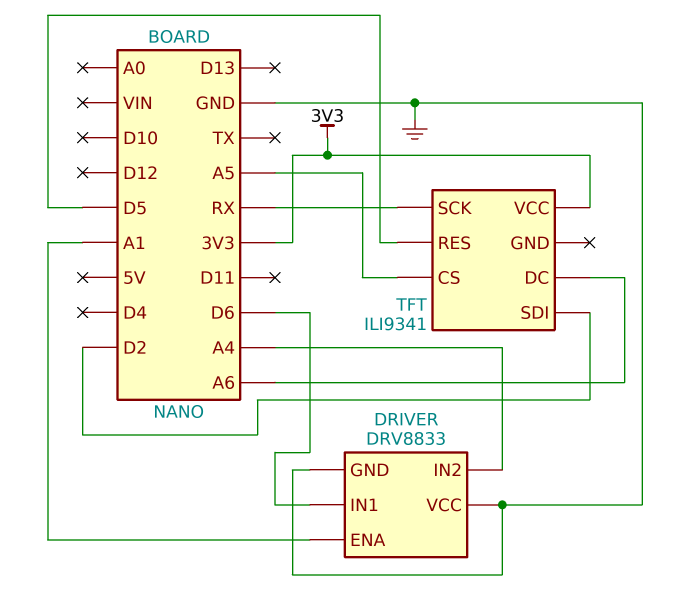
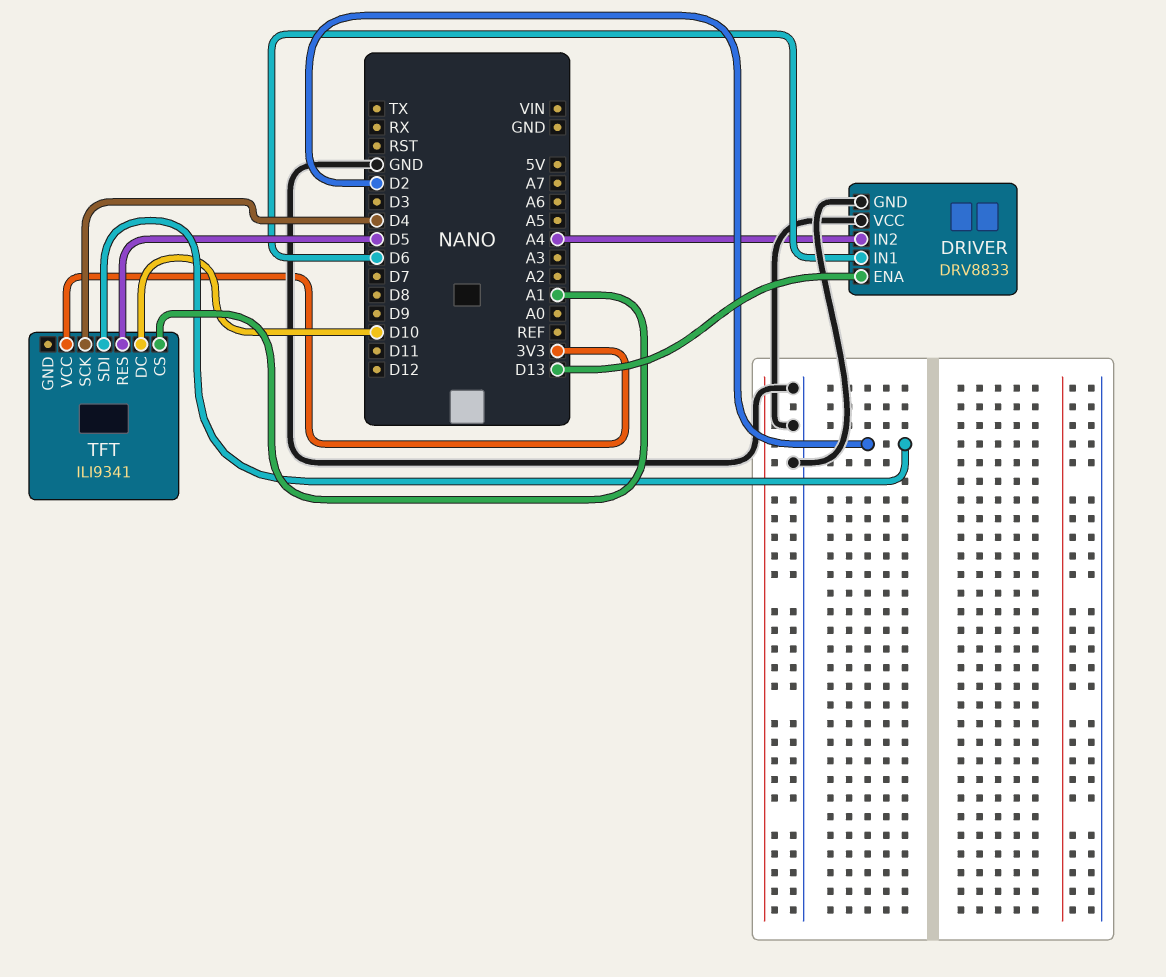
DRIVER pin ENA: A1 -> D13
TFT pin CS: A5 -> A1
TFT pin DC: A6 -> D10
TFT pin SCK: RX -> D4

